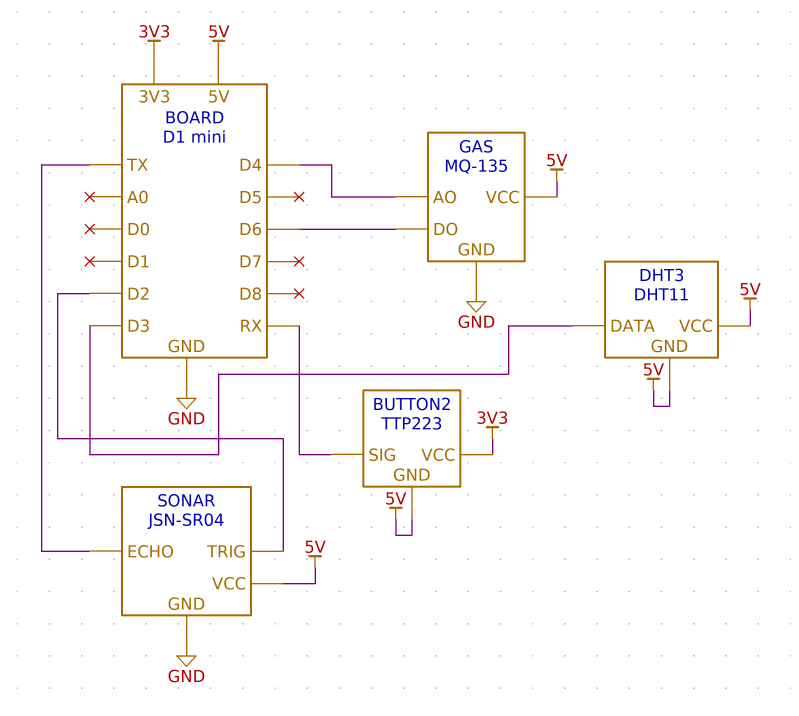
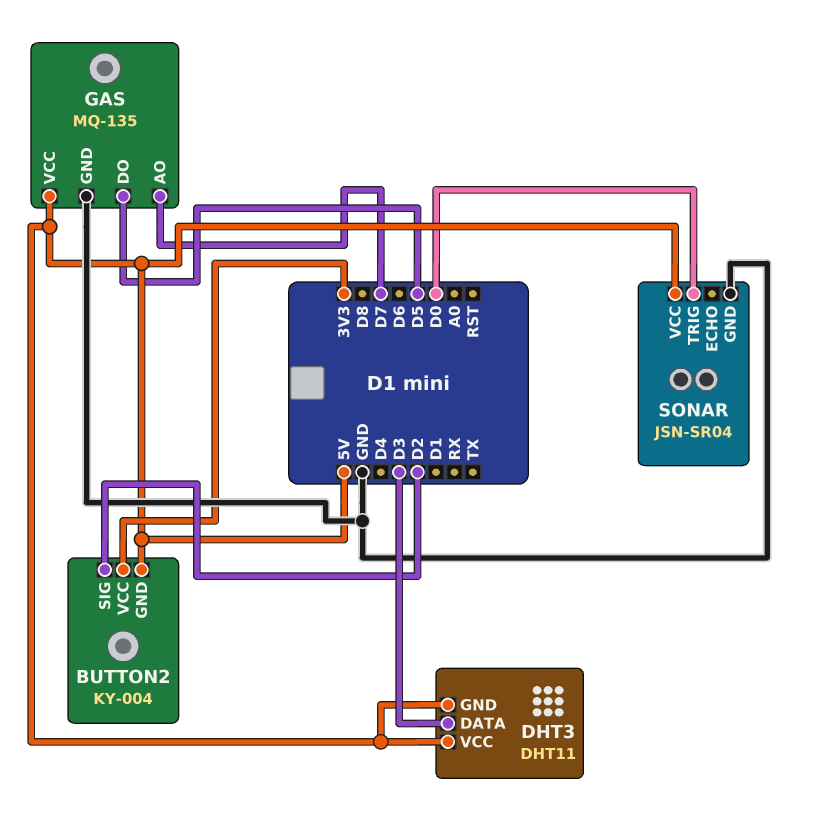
BUTTON2: TTP223 -> KY-004
BUTTON2 pin SIG: RX -> D2
GAS pin AO: D4 -> D7
GAS pin DO: D6 -> D5
SONAR pin ECHO: TX -> none
SONAR pin TRIG: D2 -> D0

